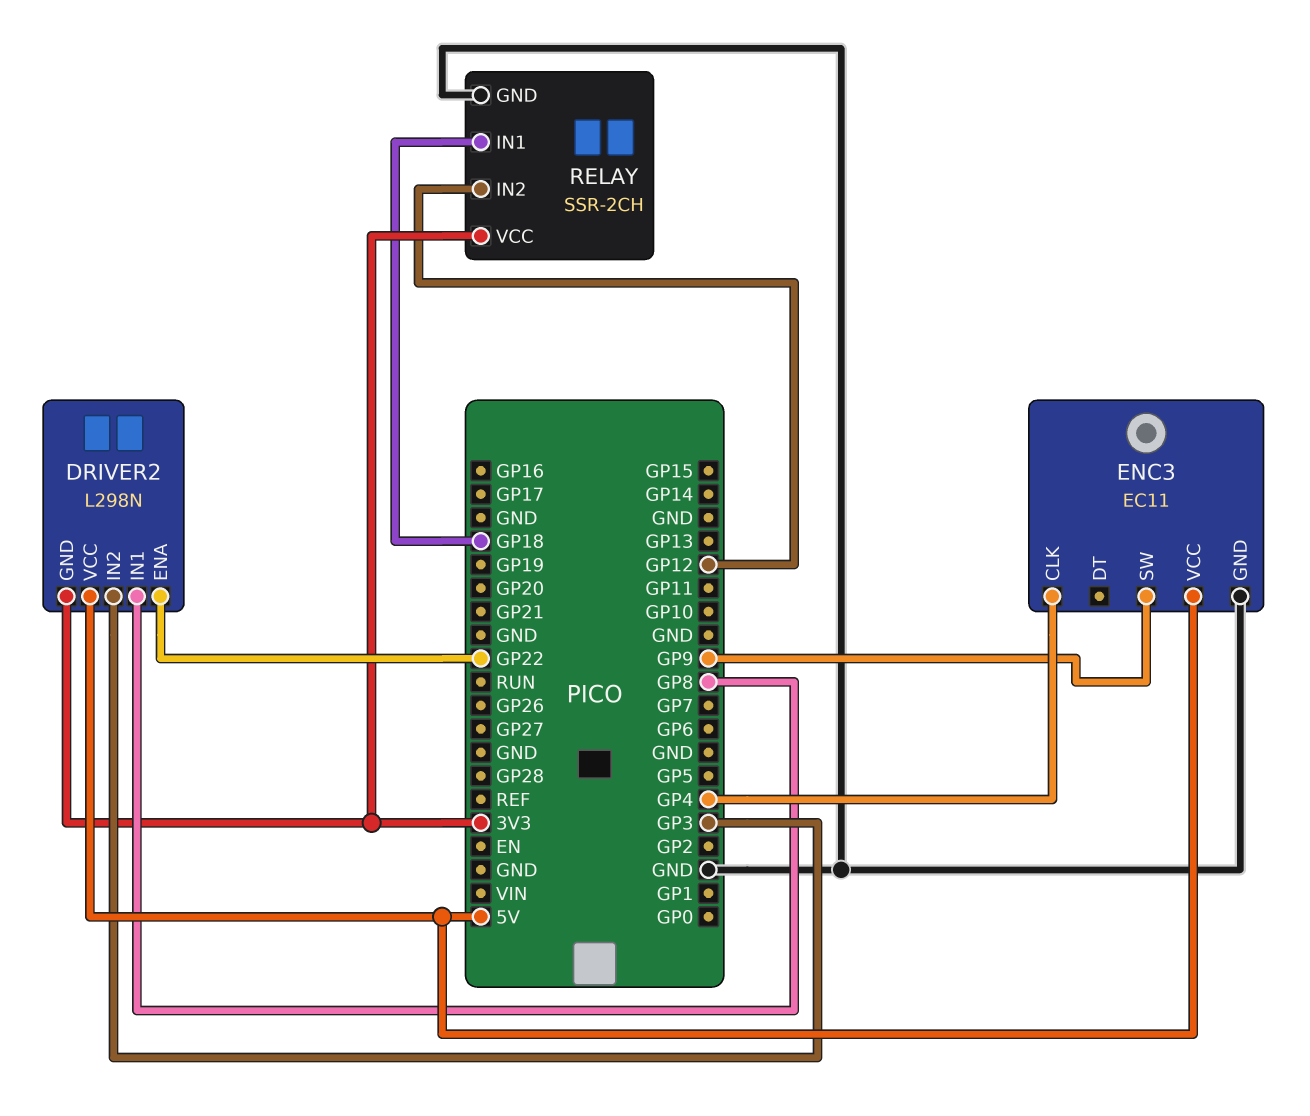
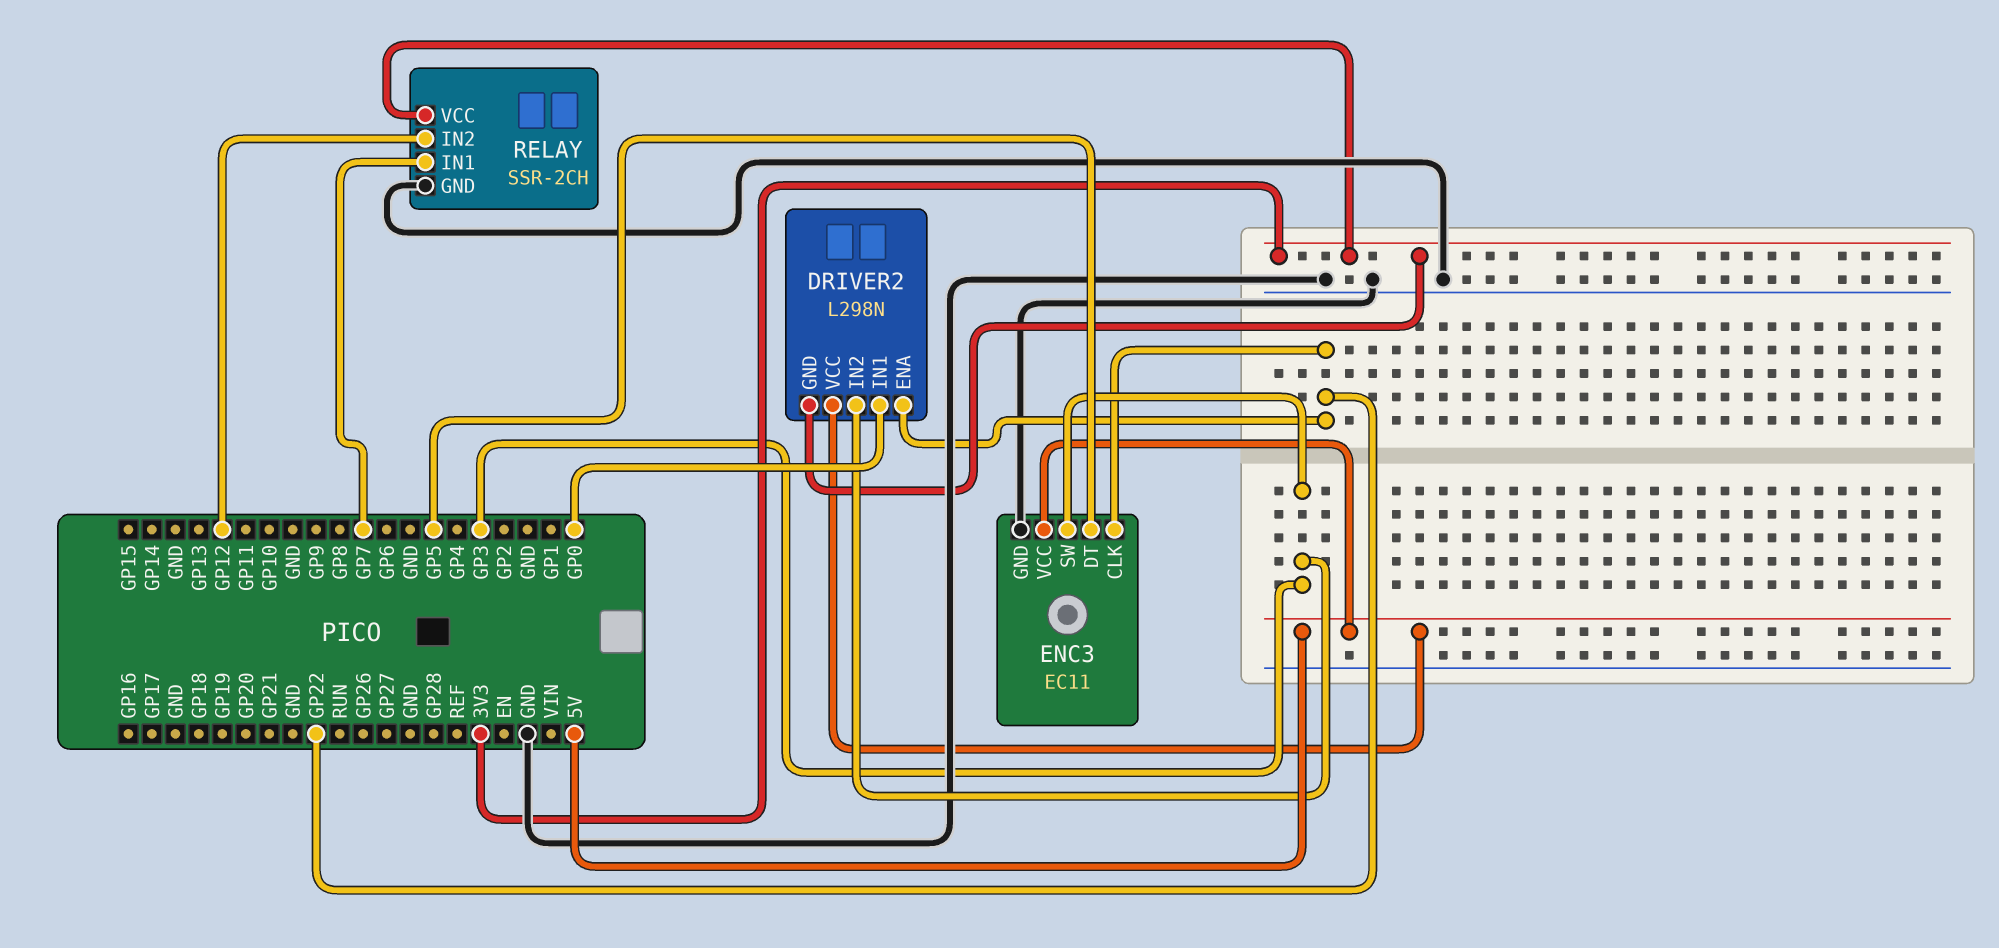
DRIVER2 pin IN1: GP8 -> GP0
ENC3 pin CLK: GP4 -> GP22
ENC3 pin DT: none -> GP5
ENC3 pin SW: GP9 -> GP3
RELAY pin IN1: GP18 -> GP7

